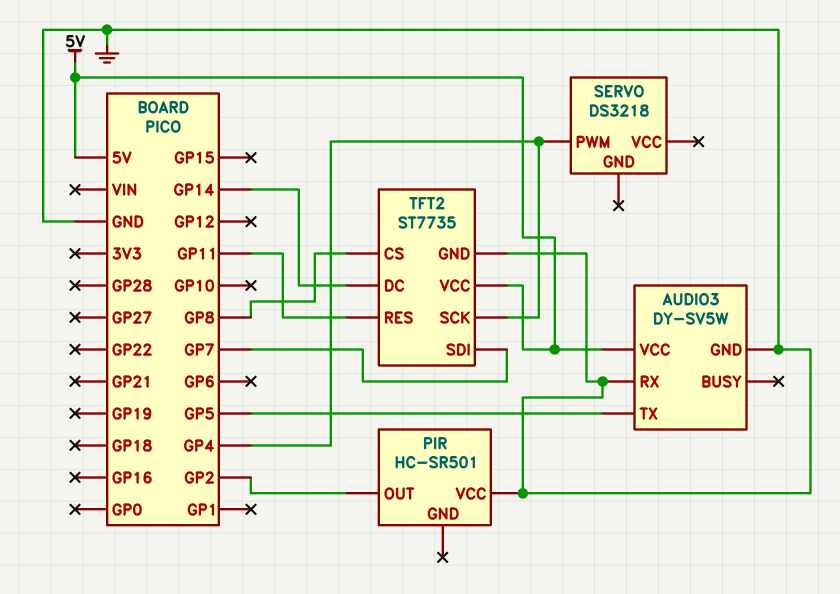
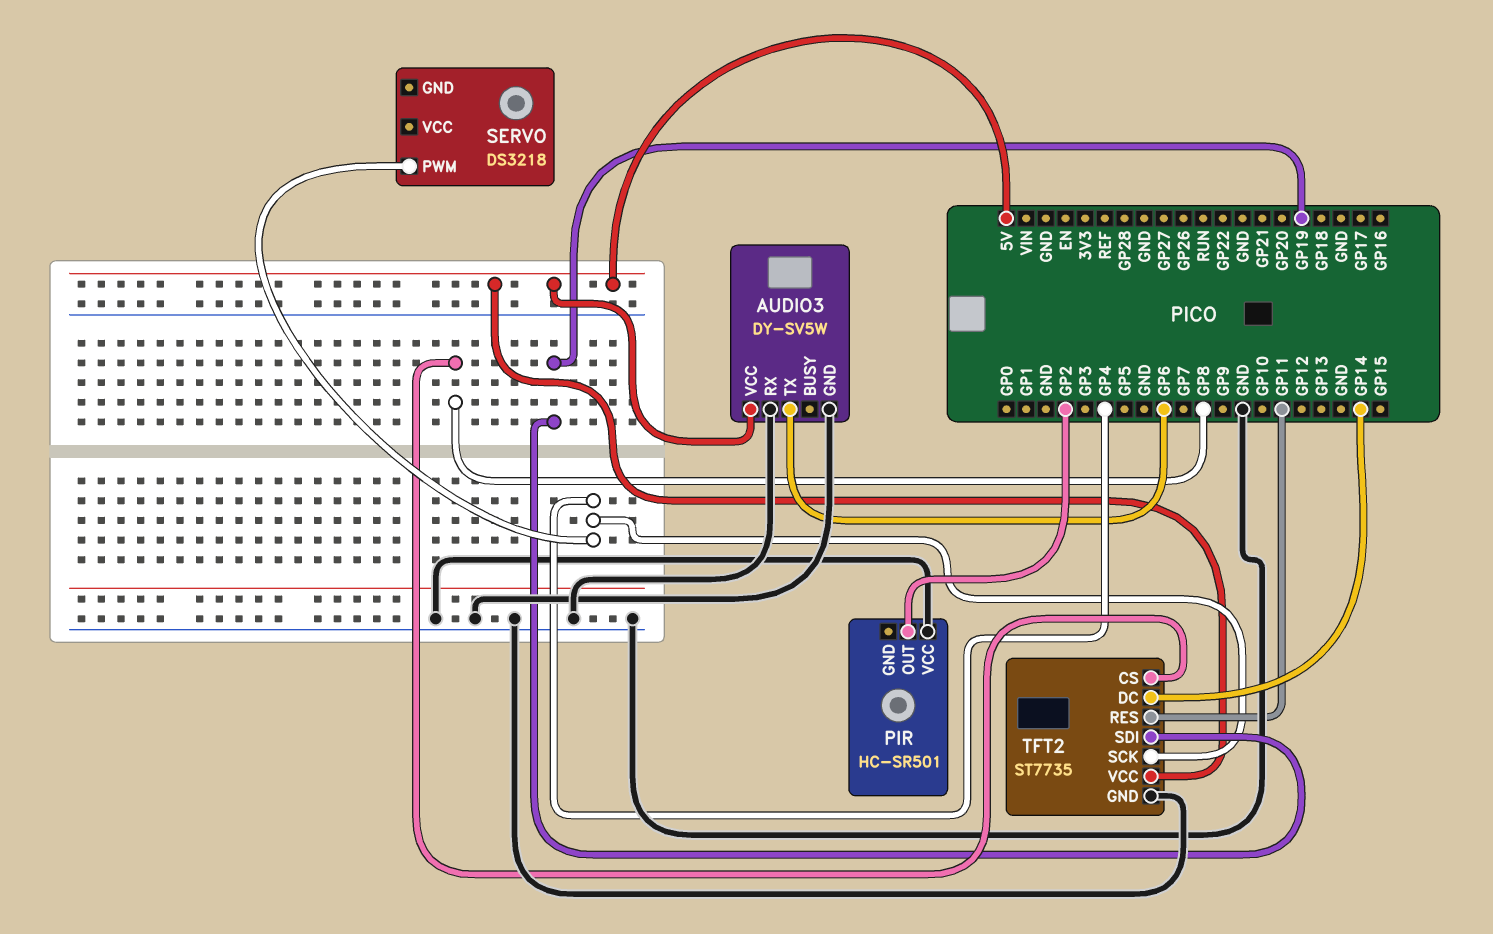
AUDIO3 pin TX: GP5 -> GP6
TFT2 pin SDI: GP7 -> GP19

